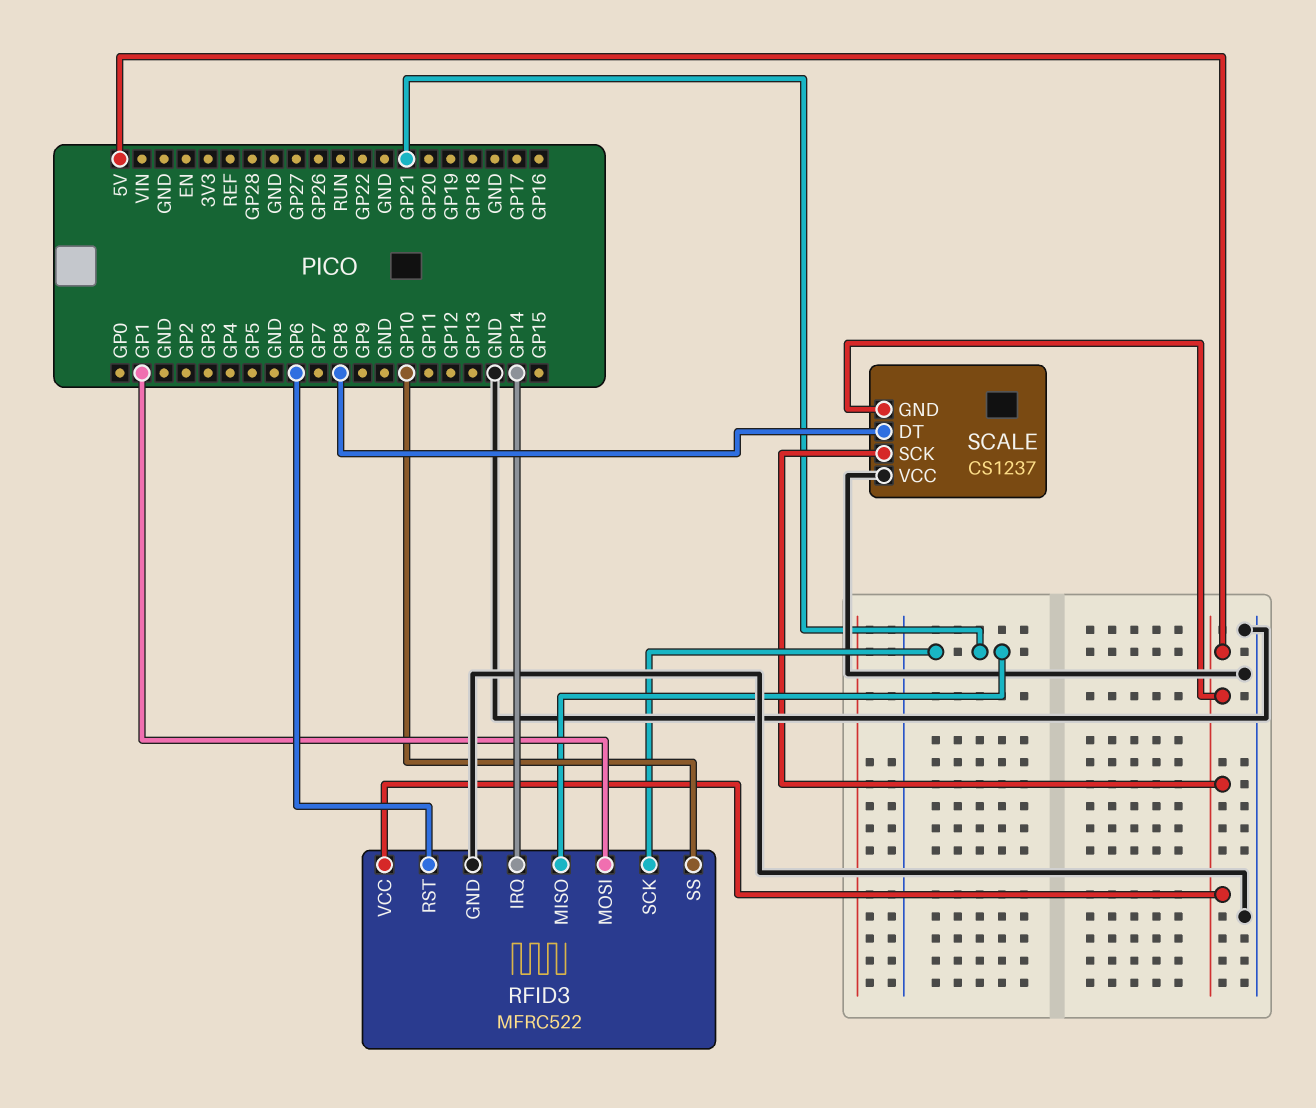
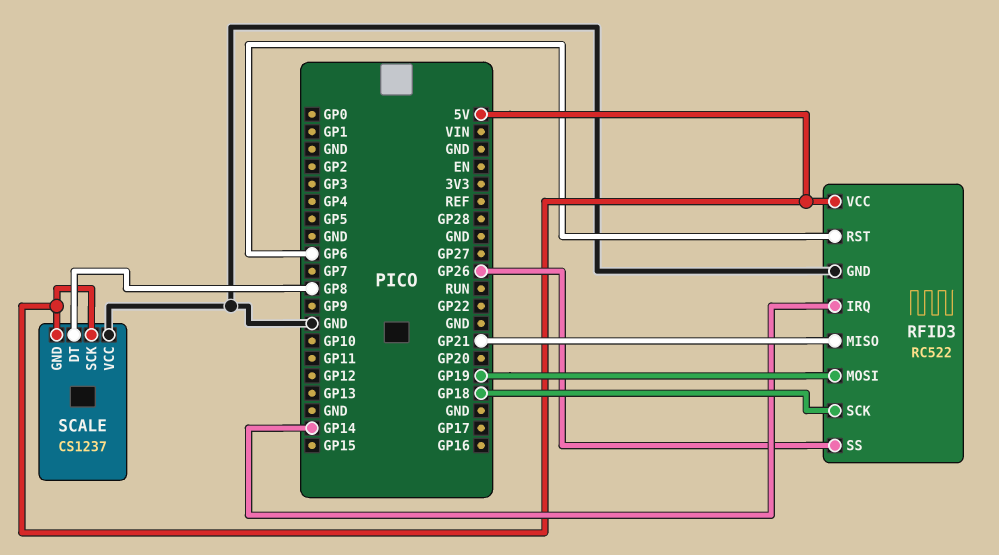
RFID3: MFRC522 -> RC522
RFID3 pin MOSI: GP1 -> GP19
RFID3 pin SCK: GP21 -> GP18
RFID3 pin SS: GP10 -> GP26

